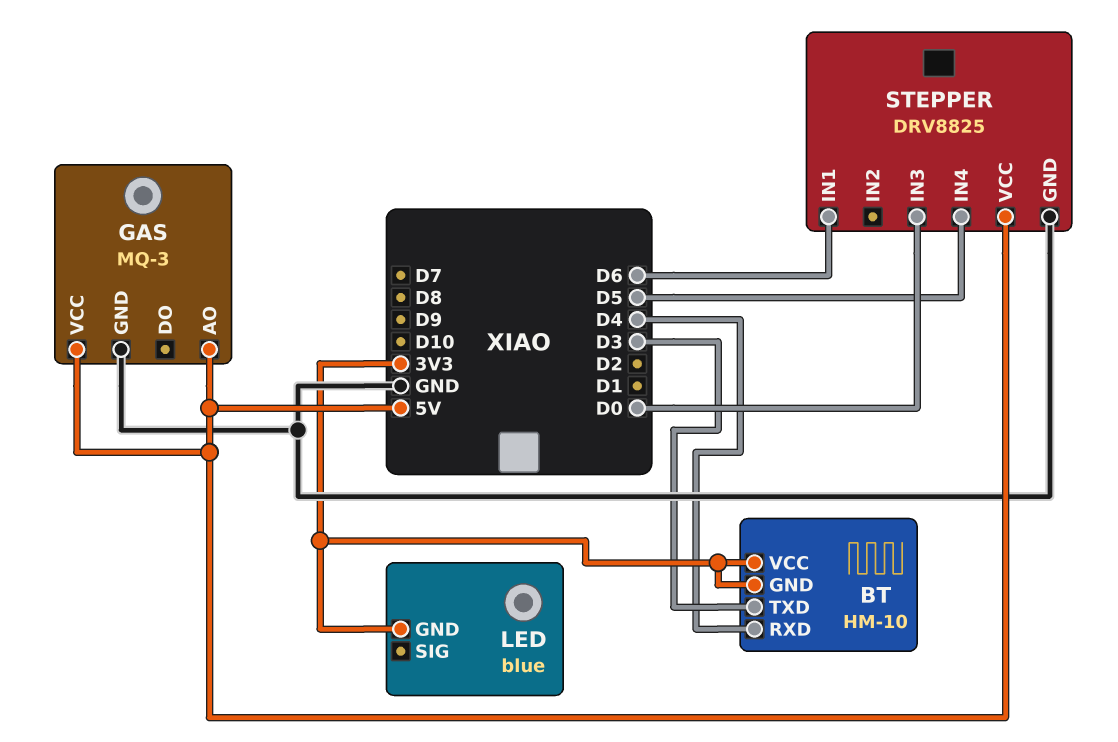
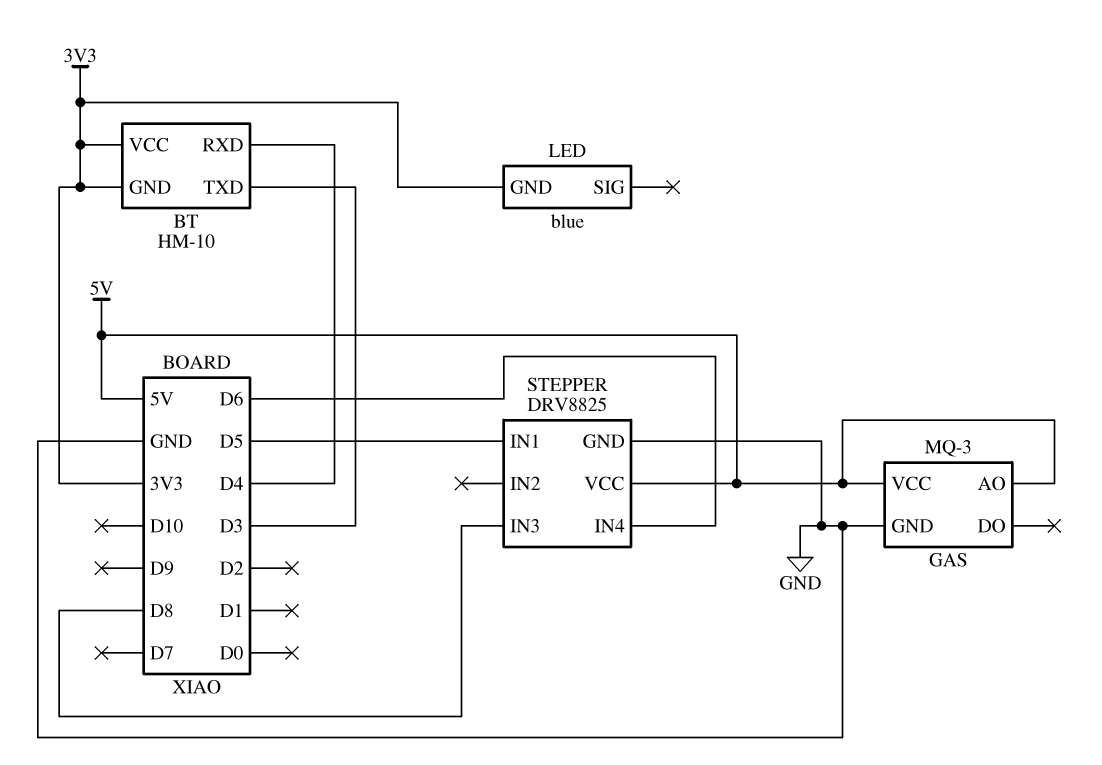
STEPPER pin IN1: D6 -> D5
STEPPER pin IN3: D0 -> D8
STEPPER pin IN4: D5 -> D6

